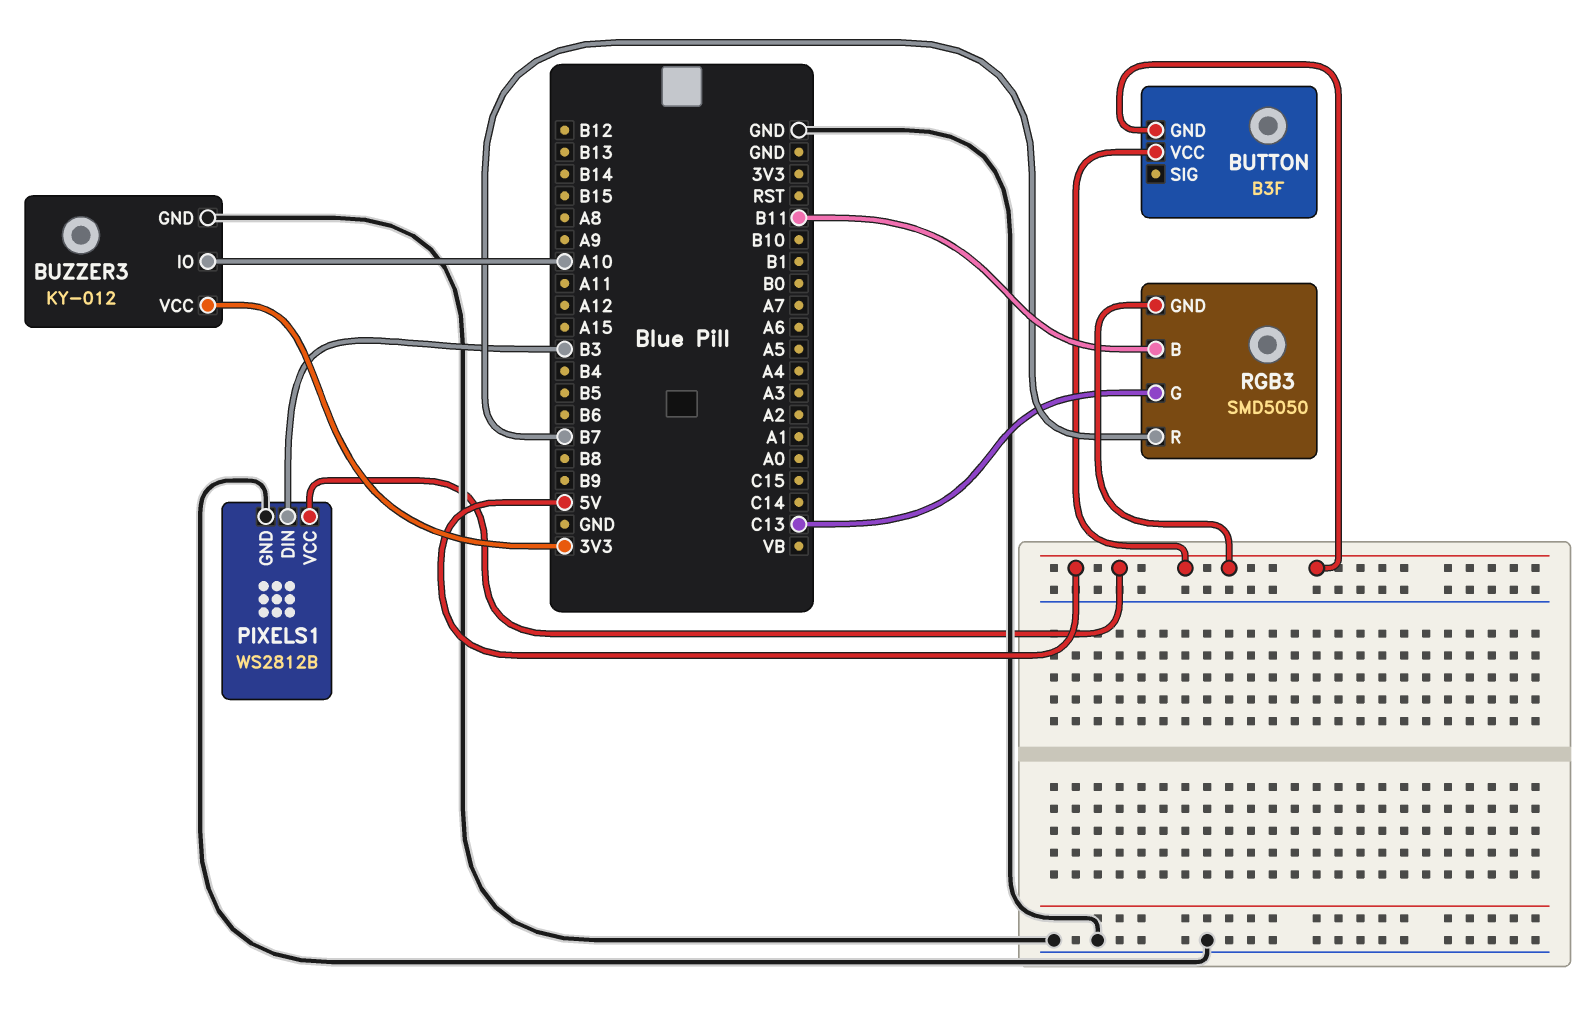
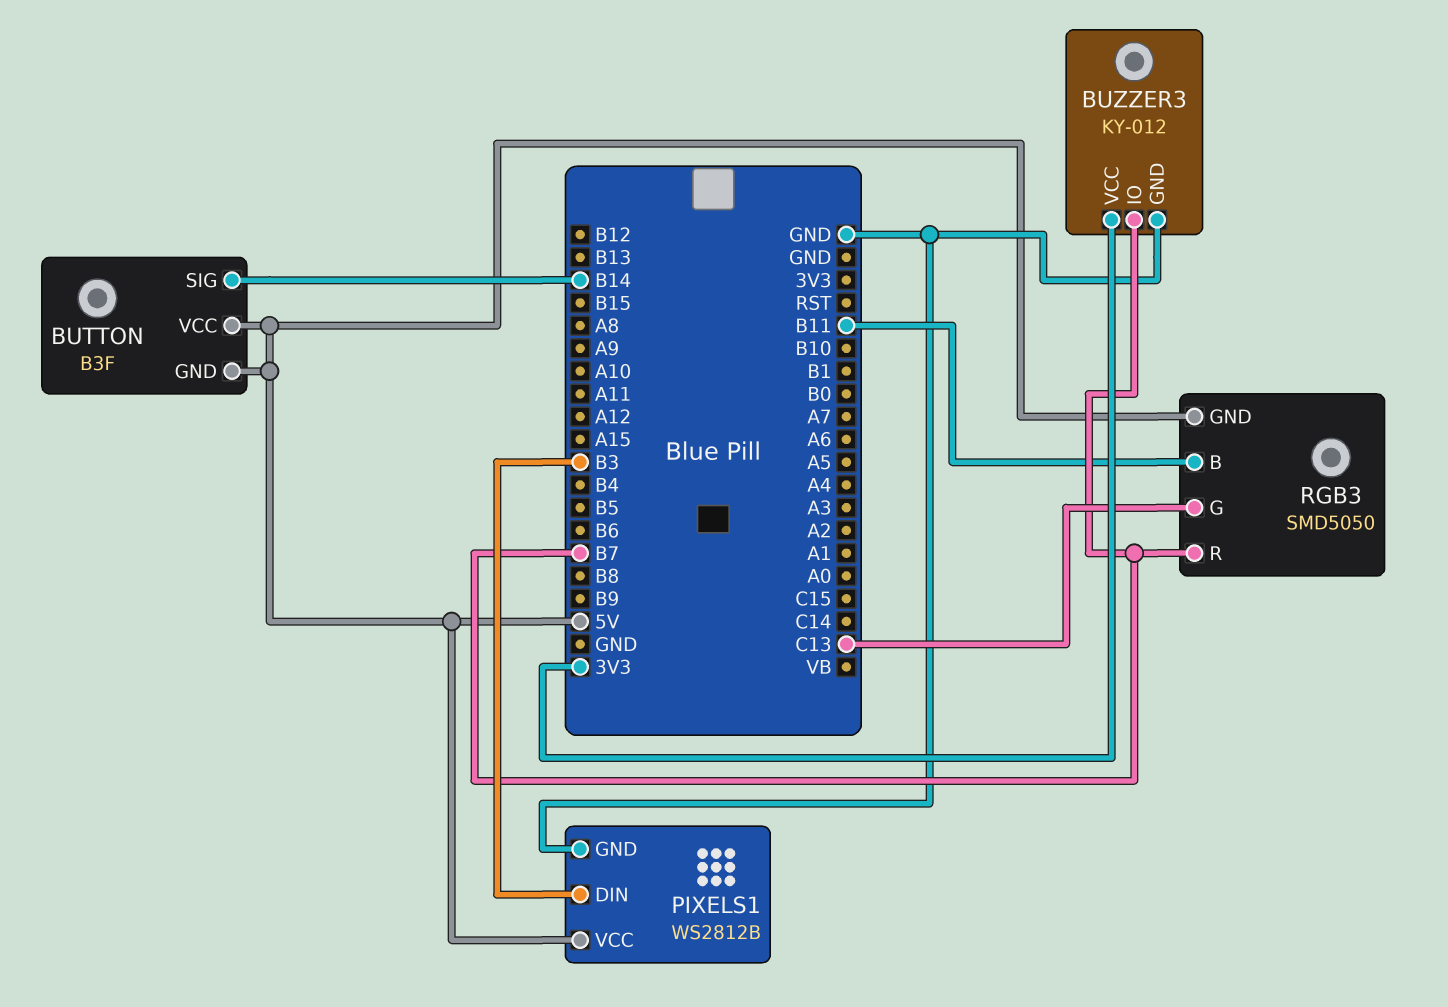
BUTTON pin SIG: none -> B14
BUZZER3 pin IO: A10 -> B7

